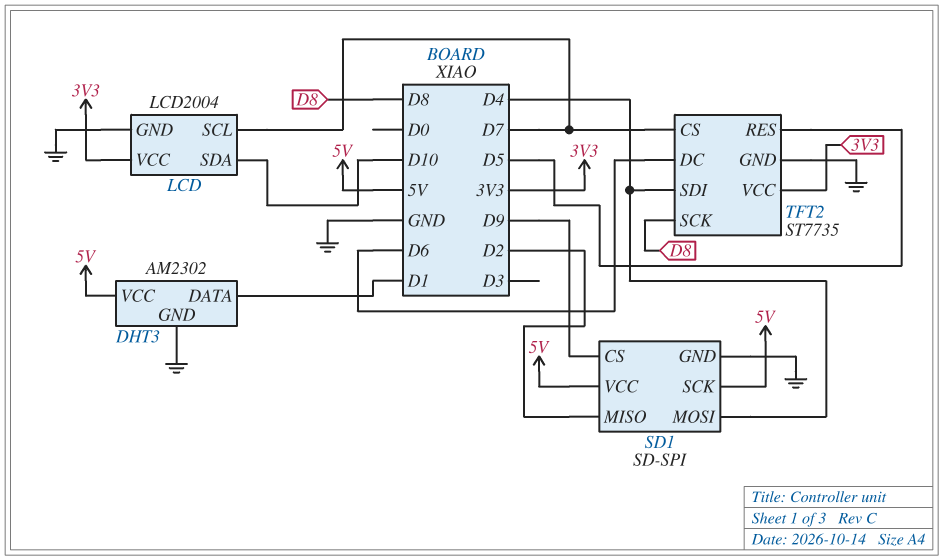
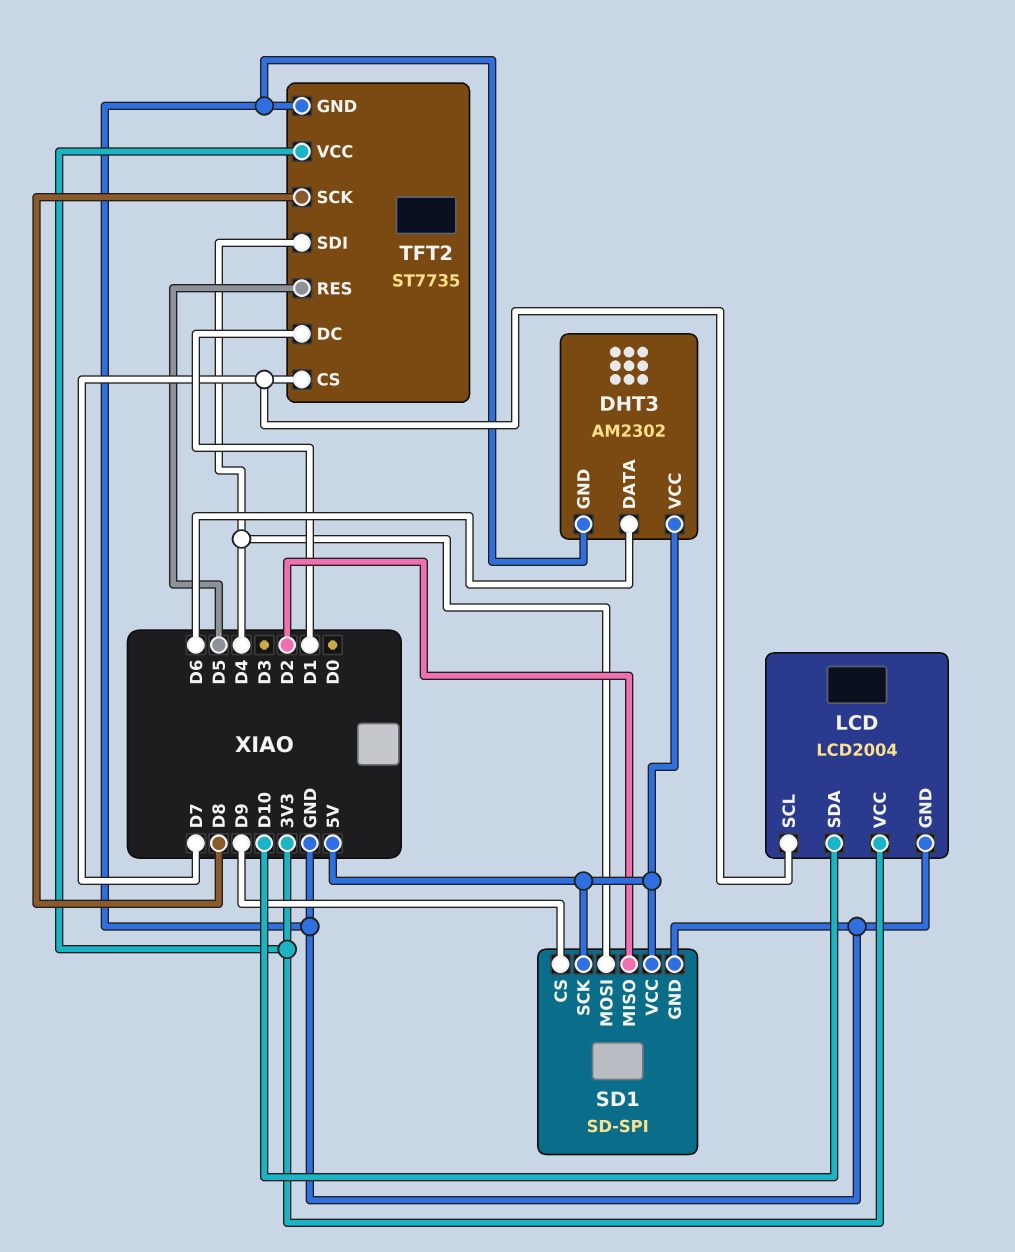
DHT3 pin DATA: D1 -> D6
TFT2 pin DC: D6 -> D1

